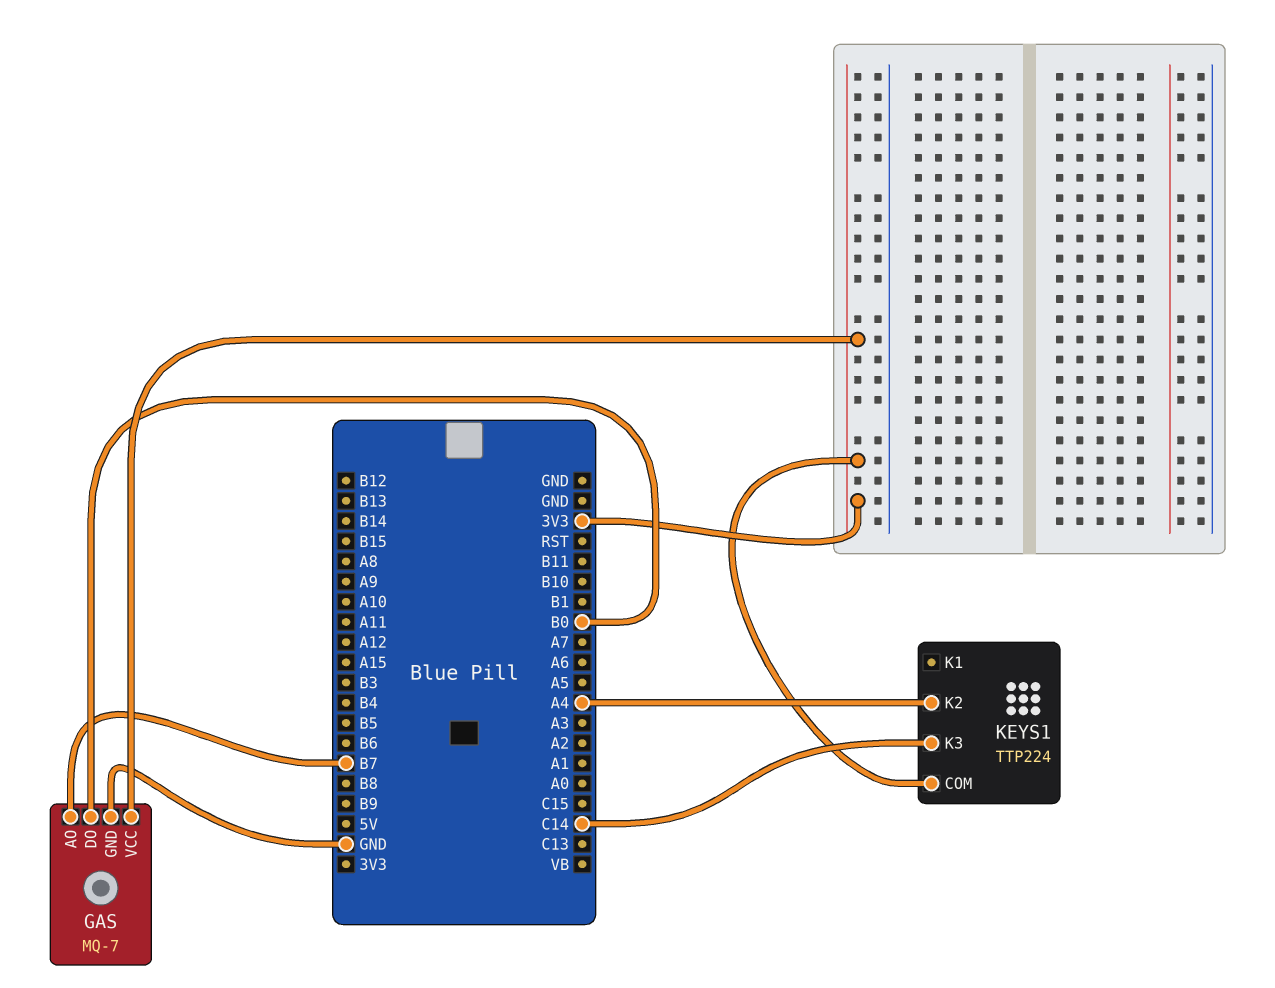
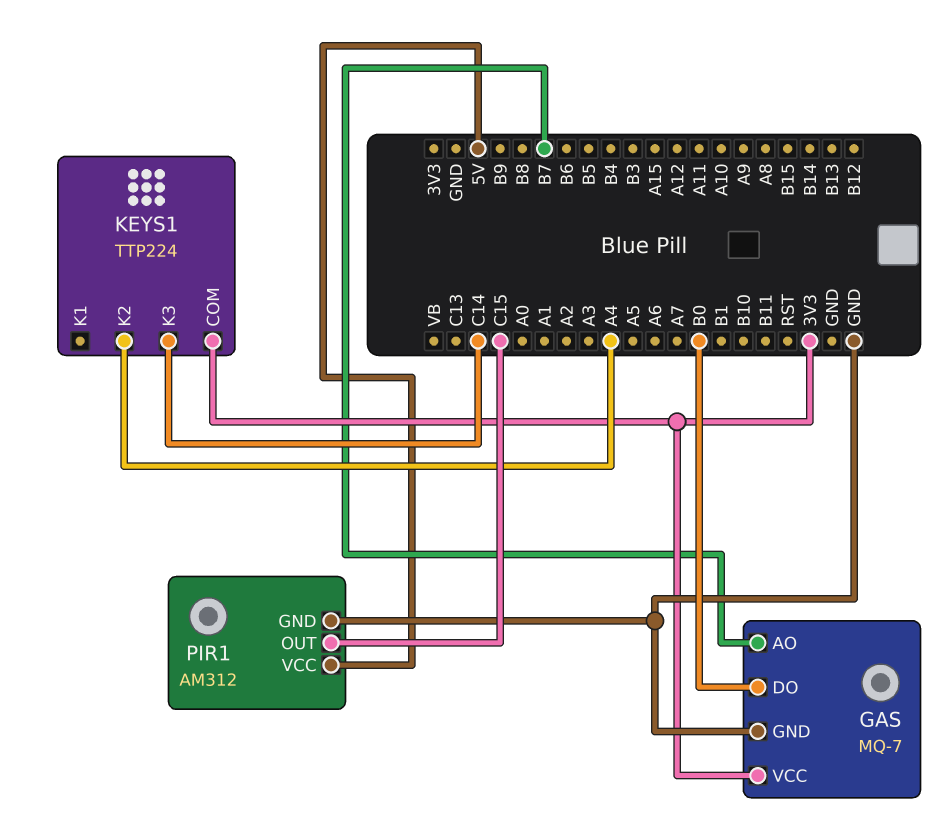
PIR1: none -> AM312
PIR1 pin GND: none -> GND
PIR1 pin OUT: none -> C15
PIR1 pin VCC: none -> 5V

